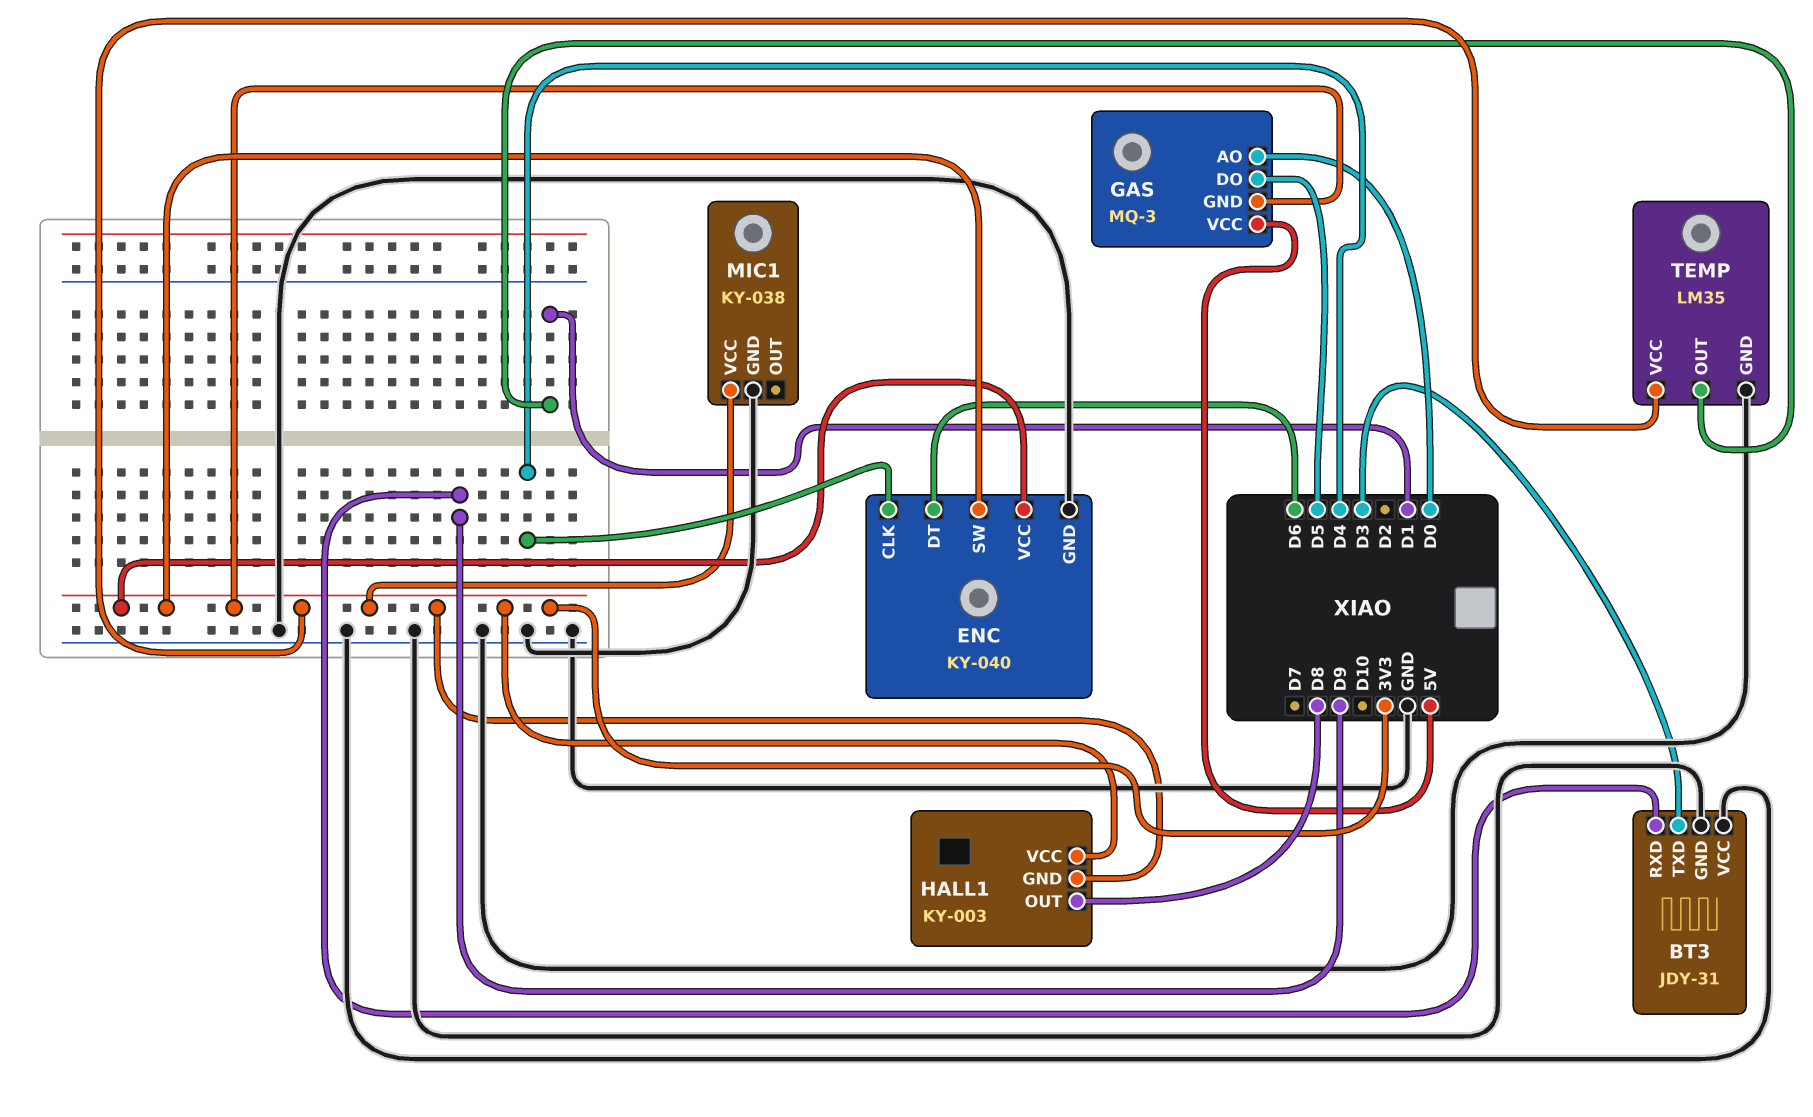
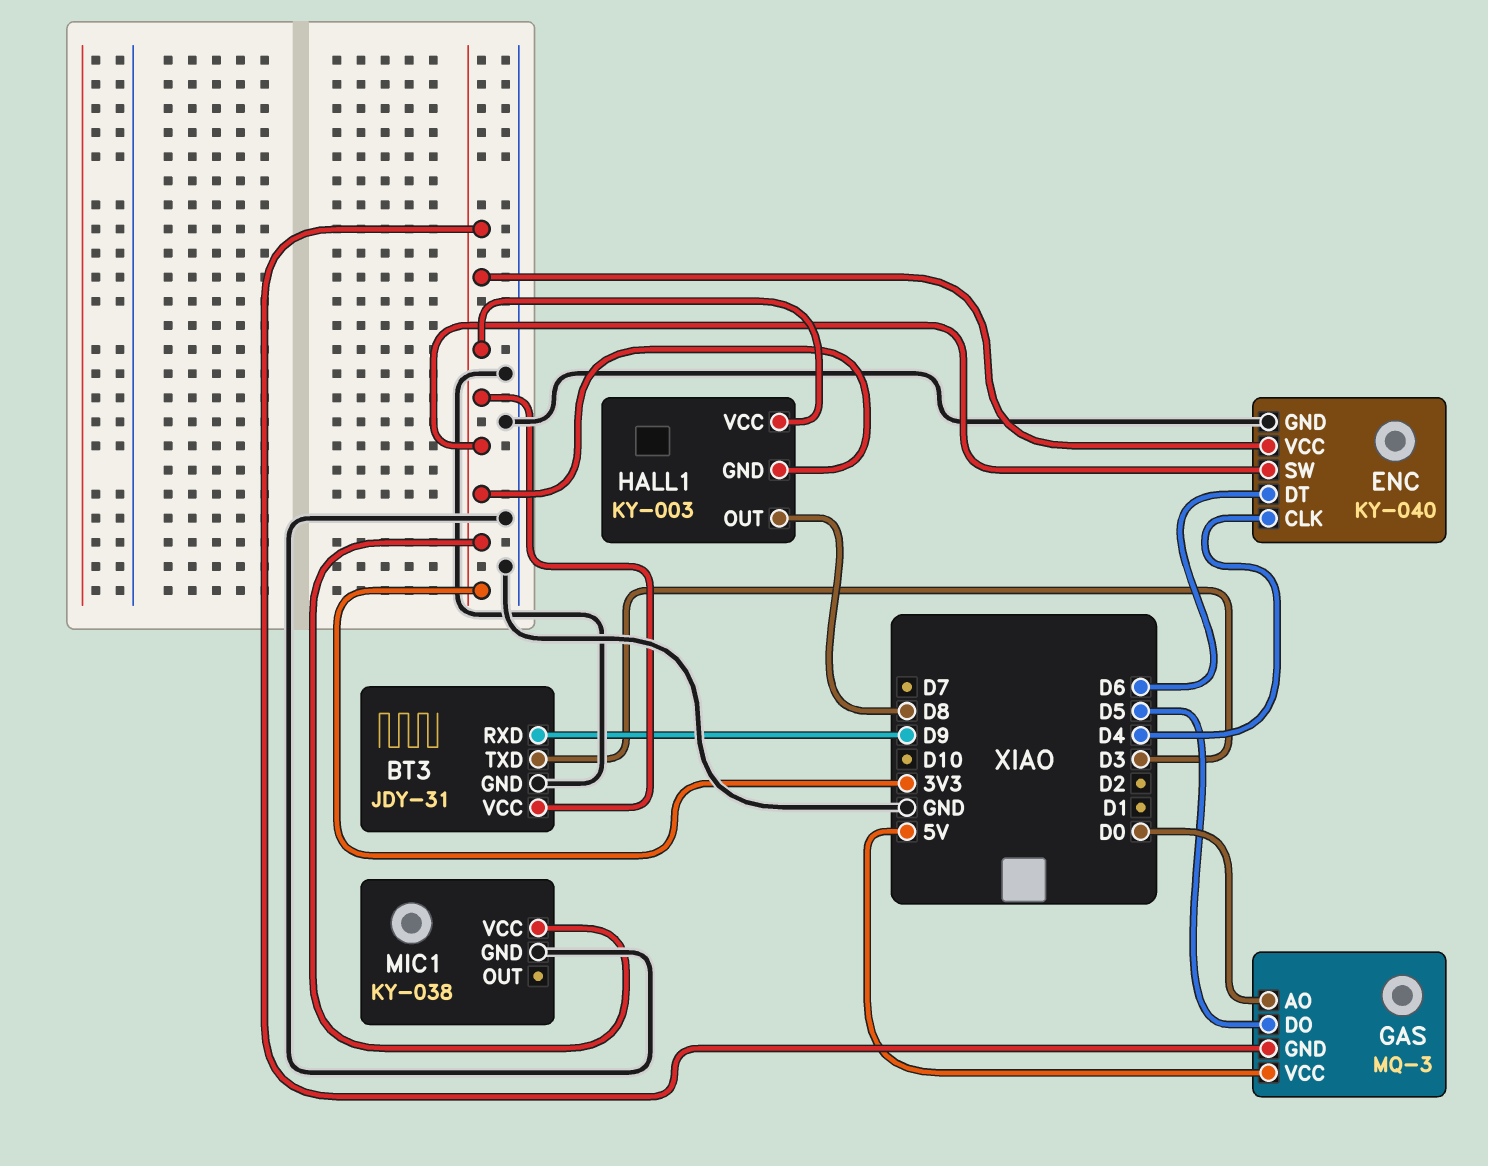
BT3 pin VCC: GND -> 3V3
TEMP: LM35 -> none
TEMP pin GND: GND -> none
TEMP pin OUT: D1 -> none
TEMP pin VCC: 3V3 -> none

